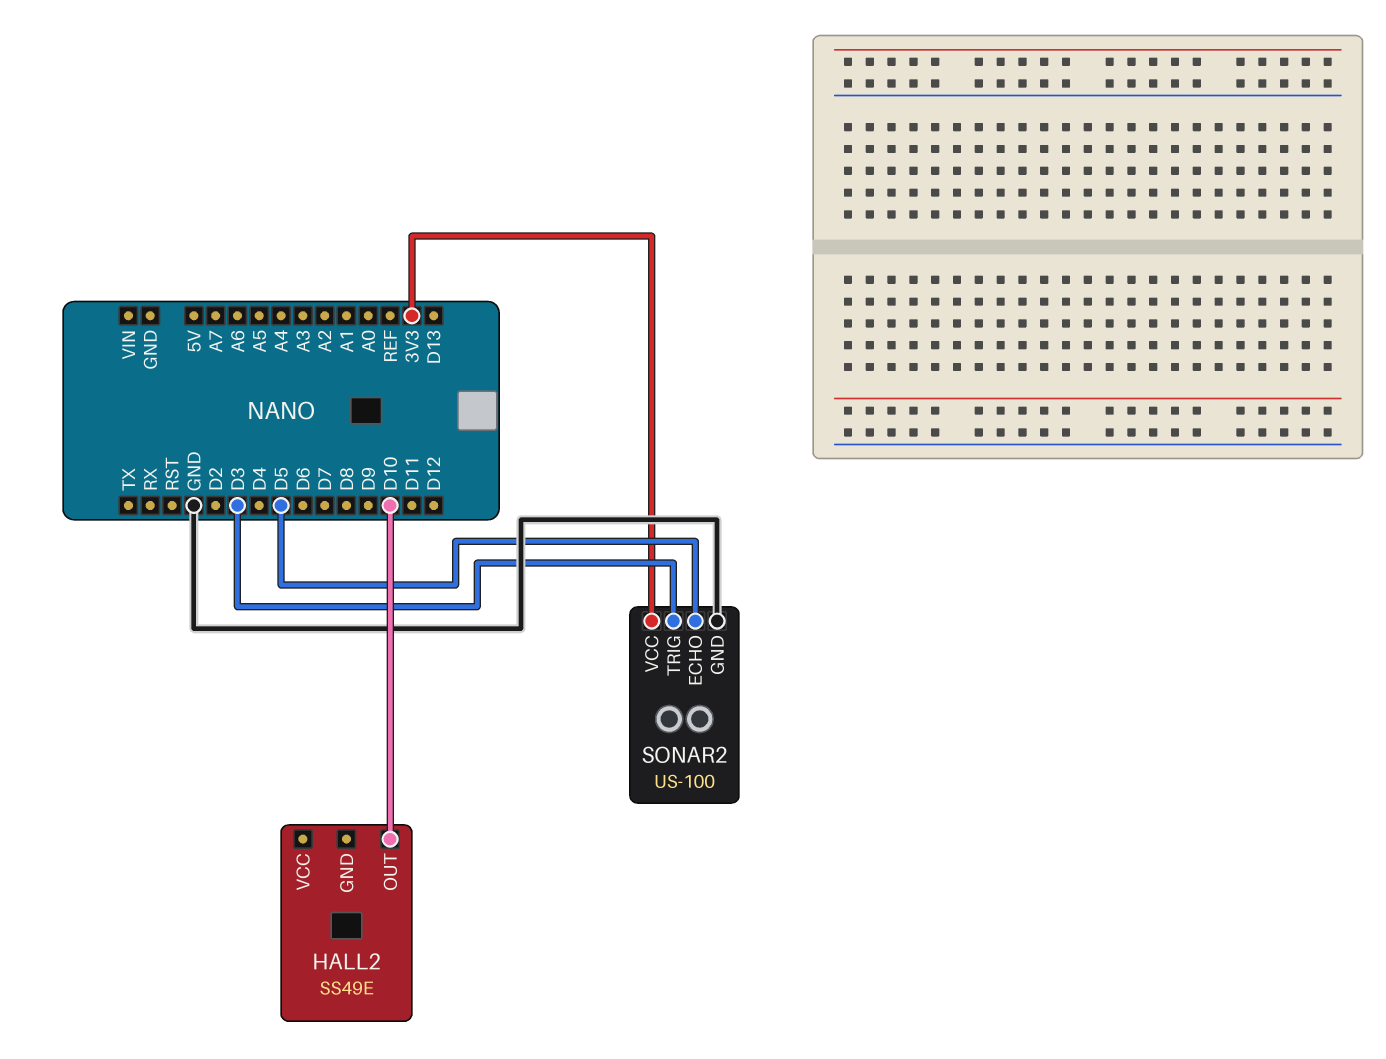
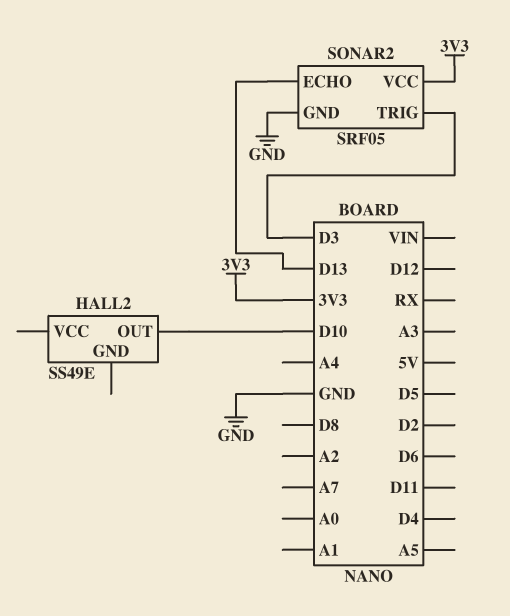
SONAR2: US-100 -> SRF05
SONAR2 pin ECHO: D5 -> D13

